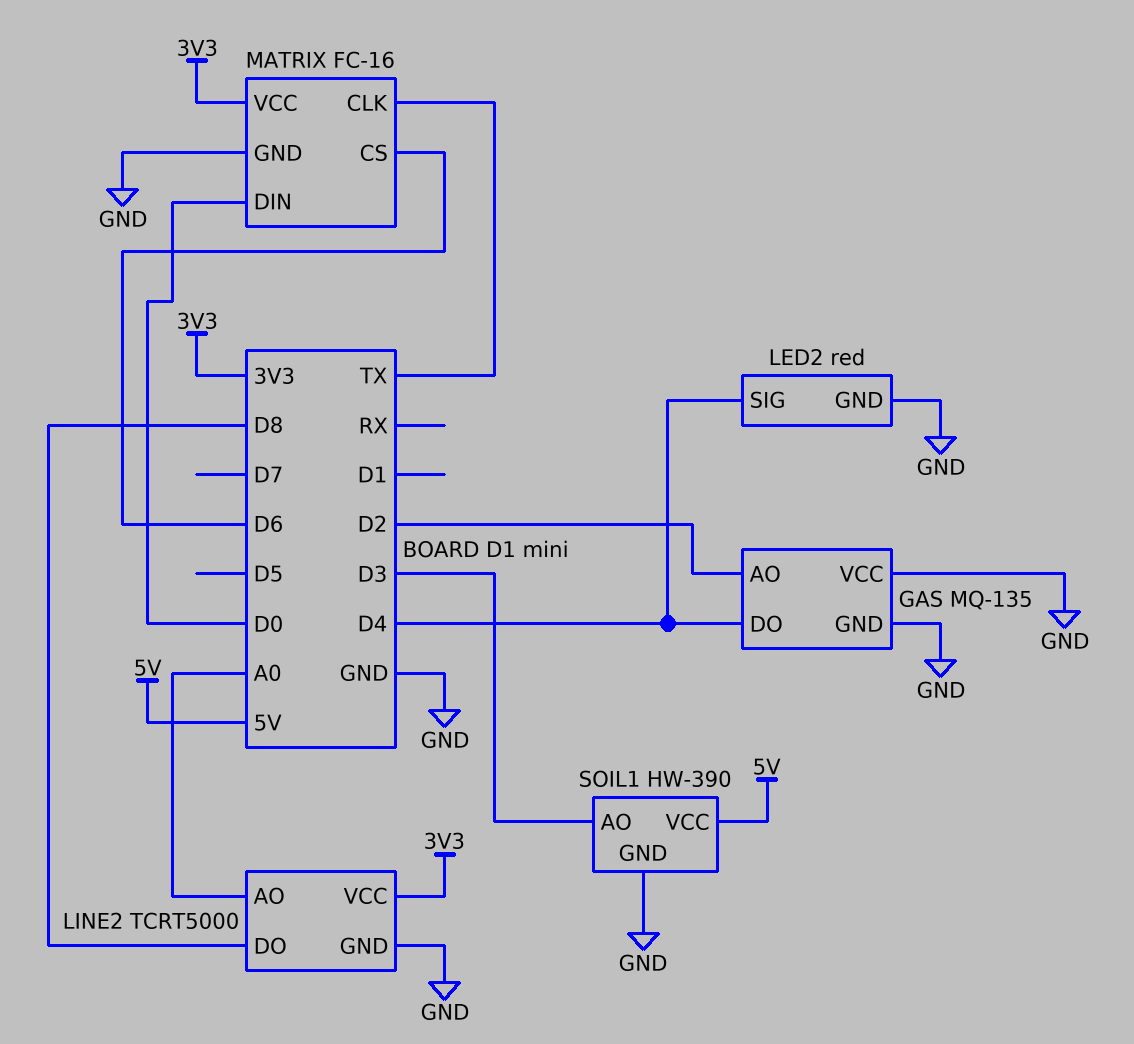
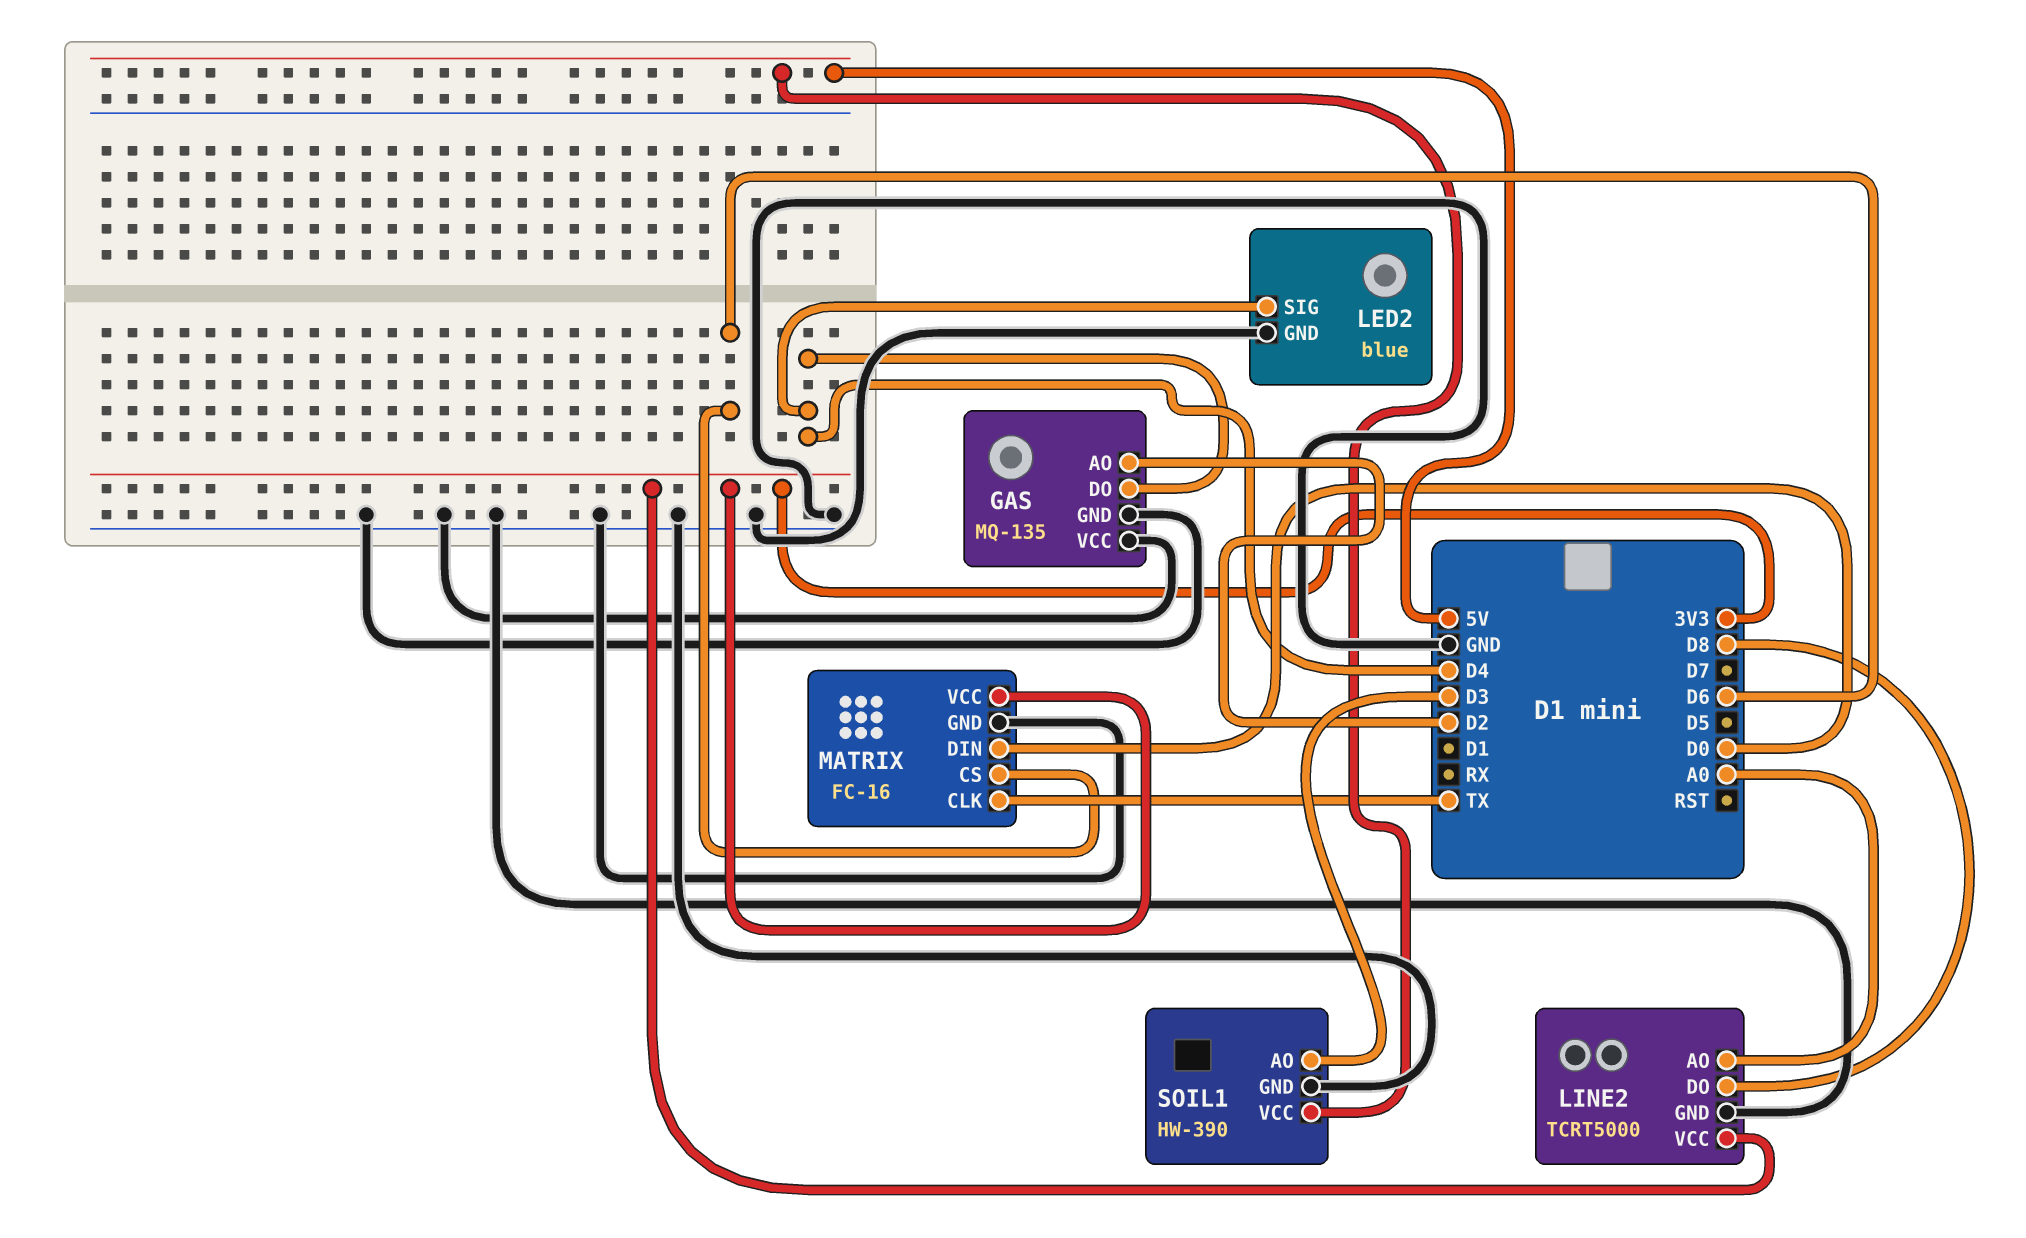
LED2: red -> blue

